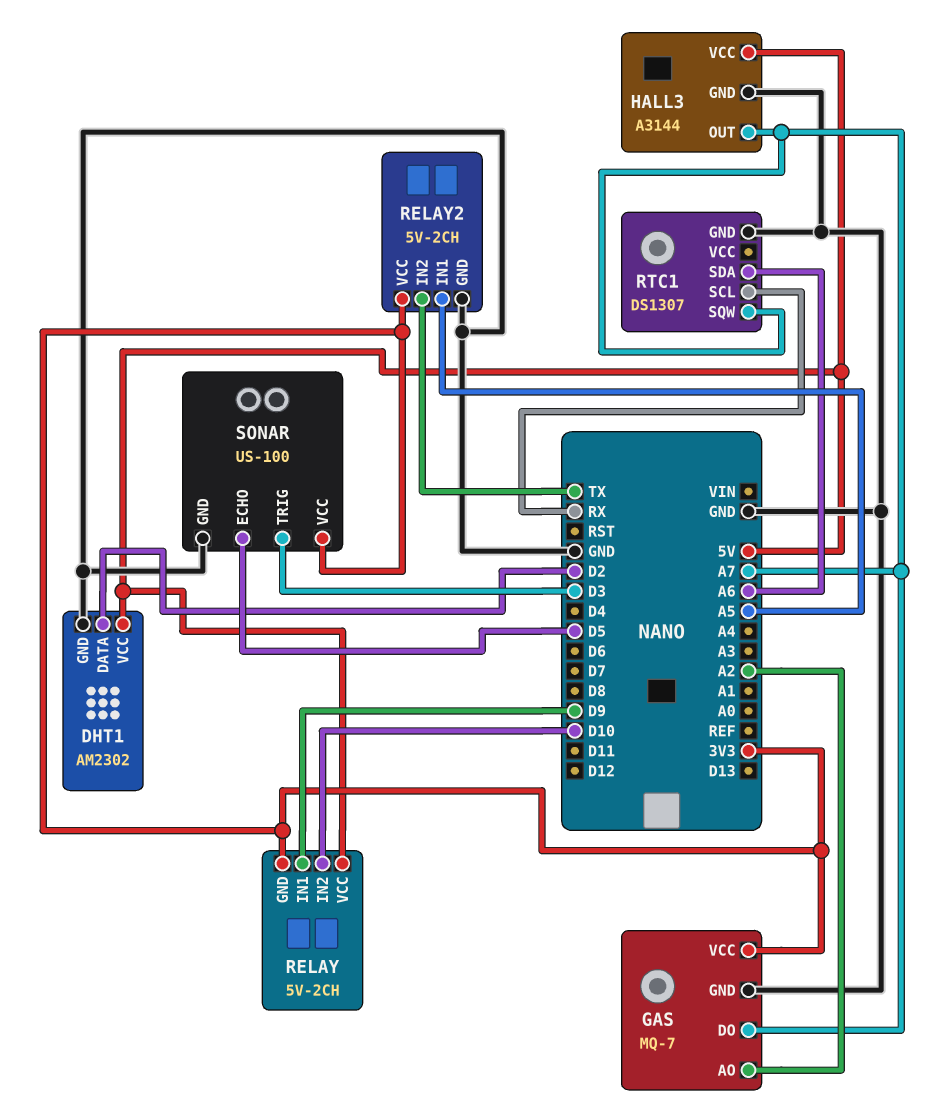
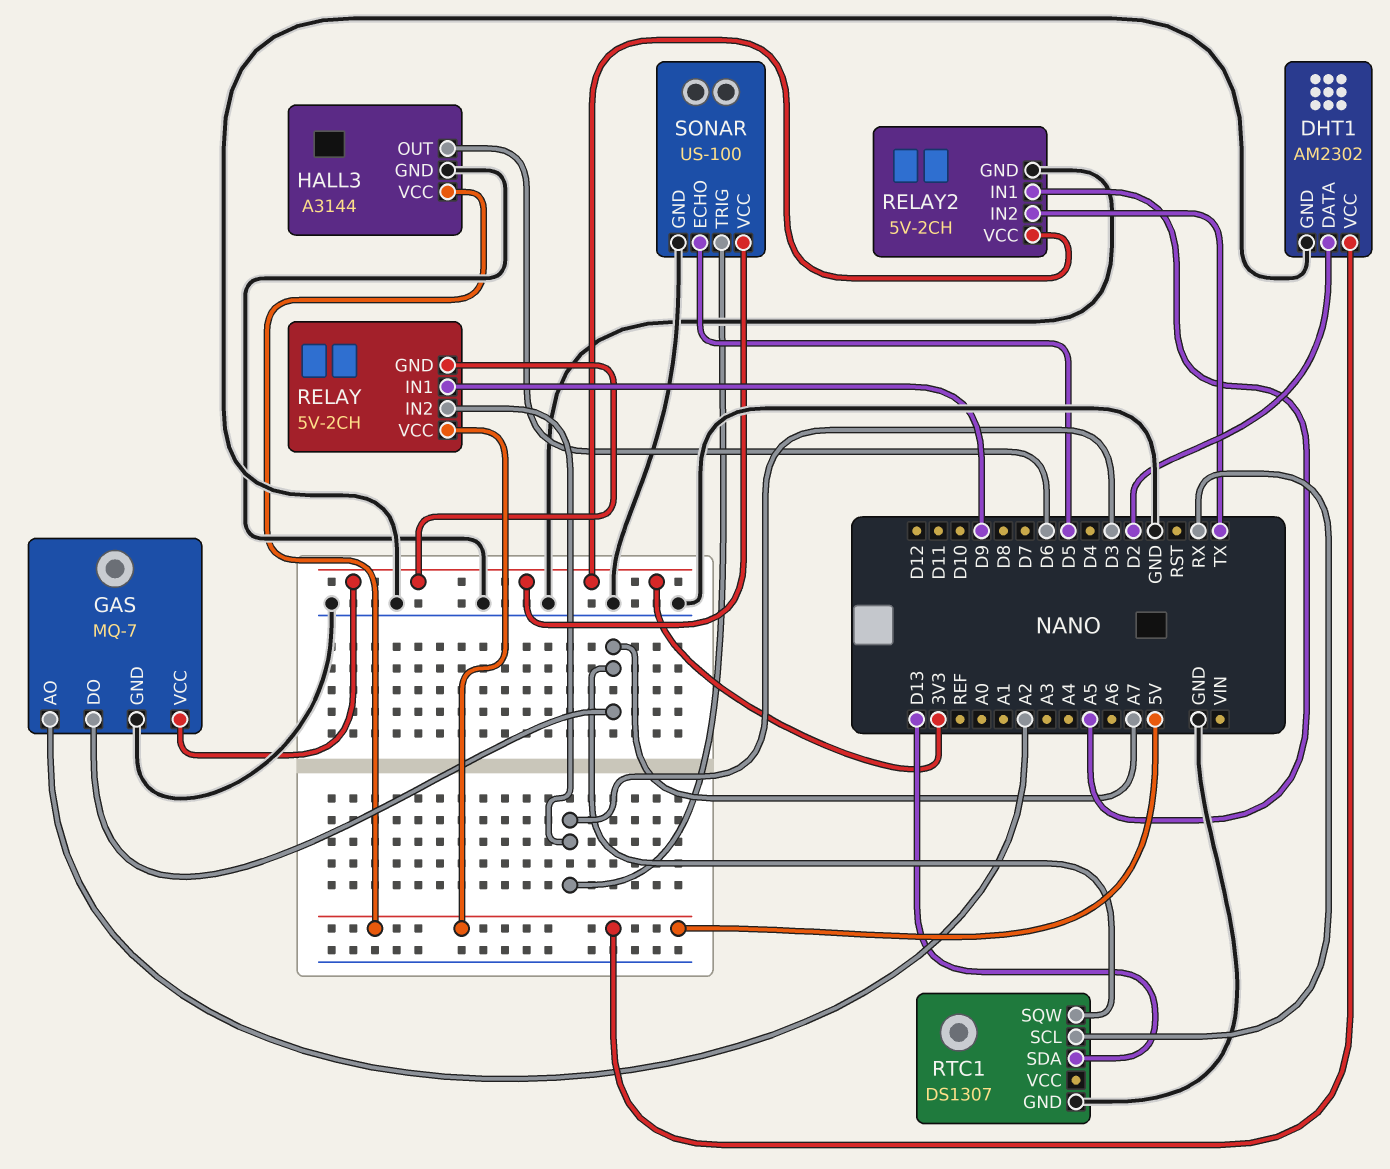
HALL3 pin OUT: A7 -> D6
RELAY pin IN2: D10 -> D3
RTC1 pin SDA: A6 -> D13

